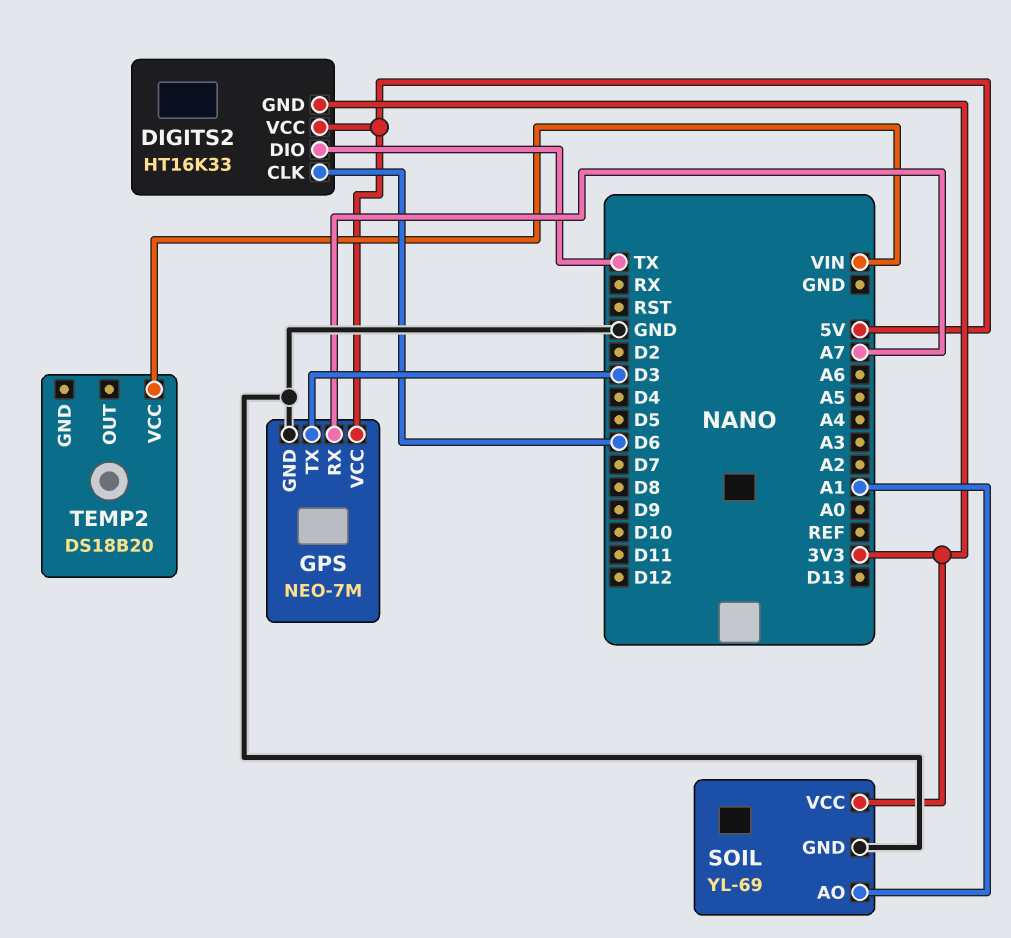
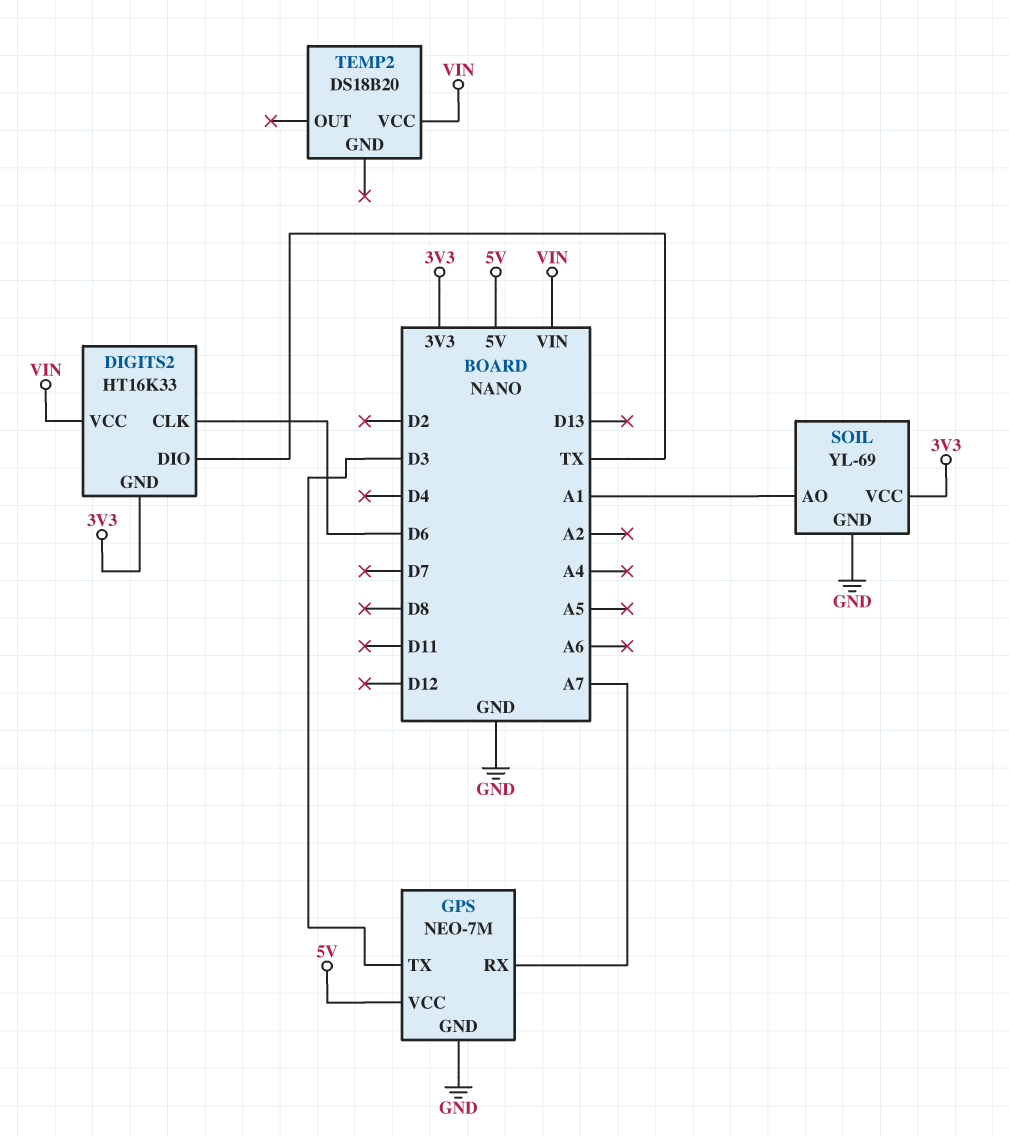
DIGITS2 pin VCC: 5V -> VIN

